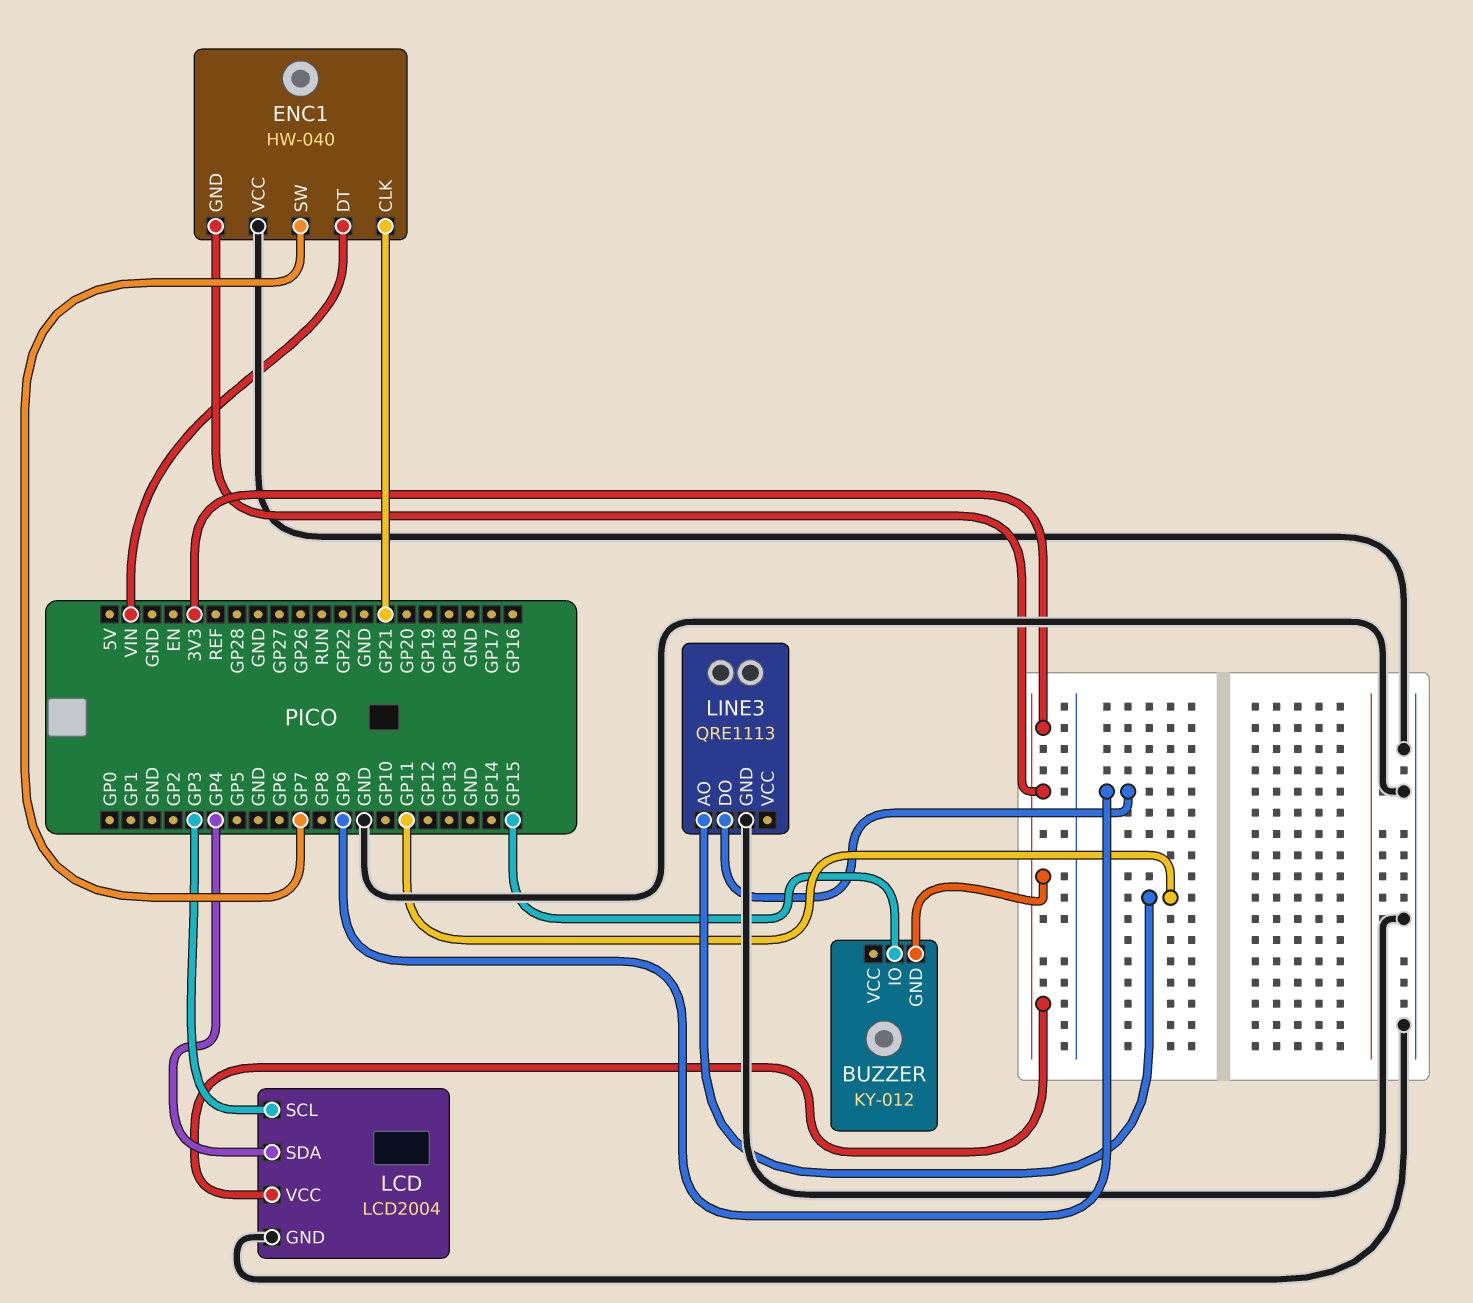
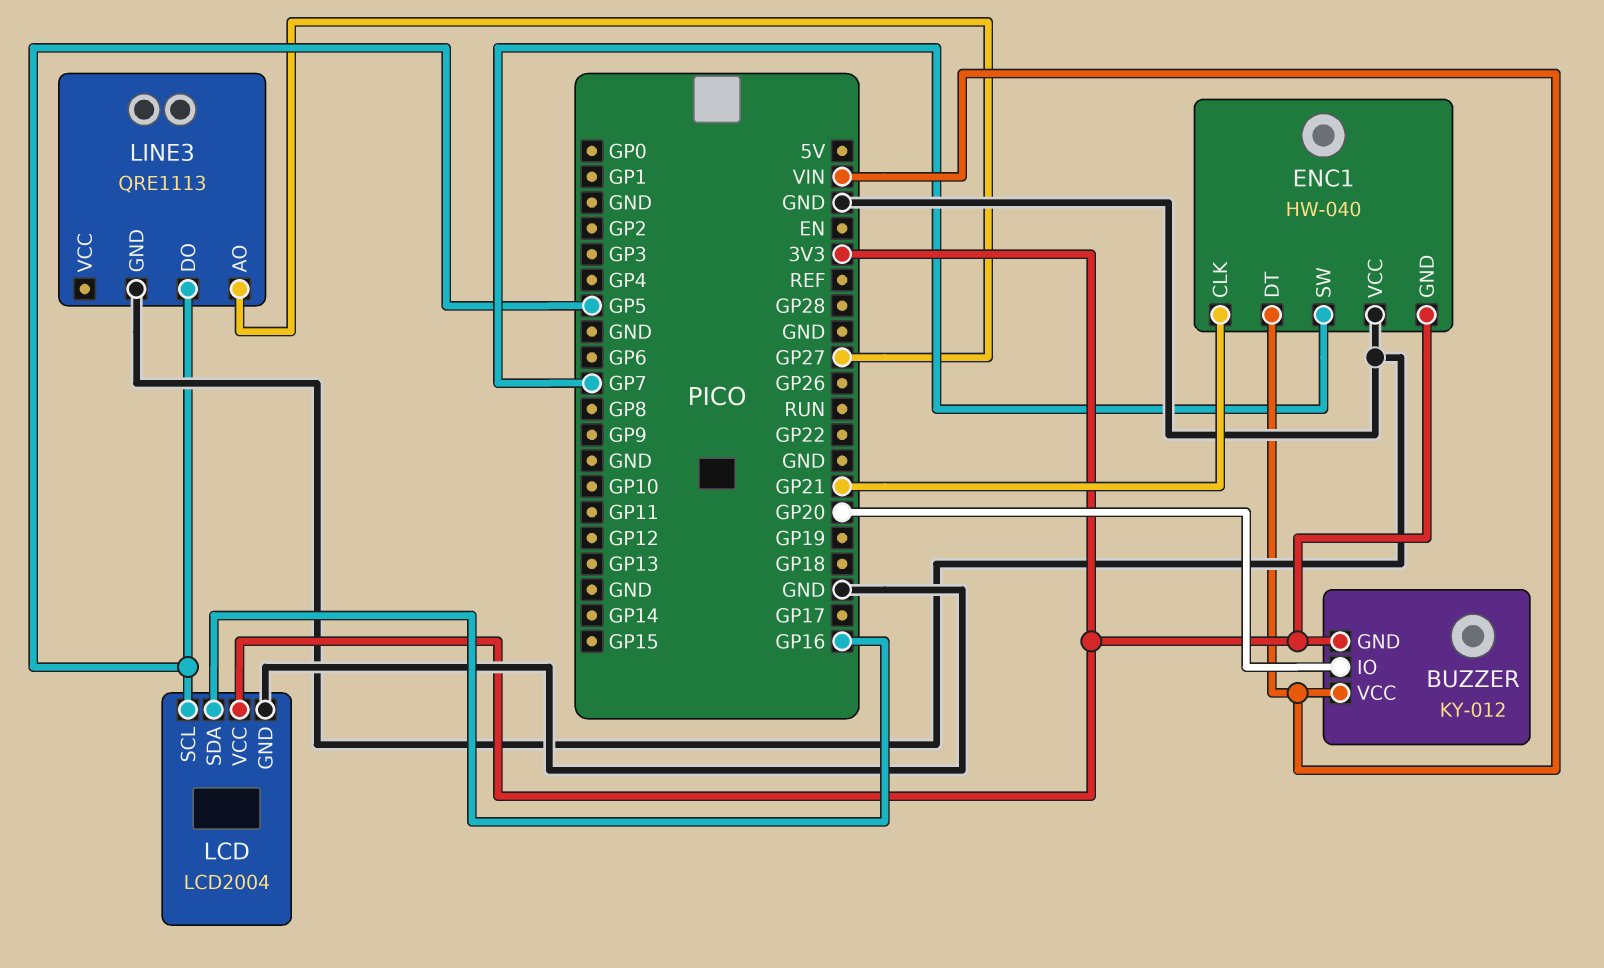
BUZZER pin IO: GP15 -> GP20
BUZZER pin VCC: none -> VIN
LCD pin SCL: GP3 -> GP5
LCD pin SDA: GP4 -> GP16
LINE3 pin AO: GP11 -> GP27
LINE3 pin DO: GP9 -> GP5

